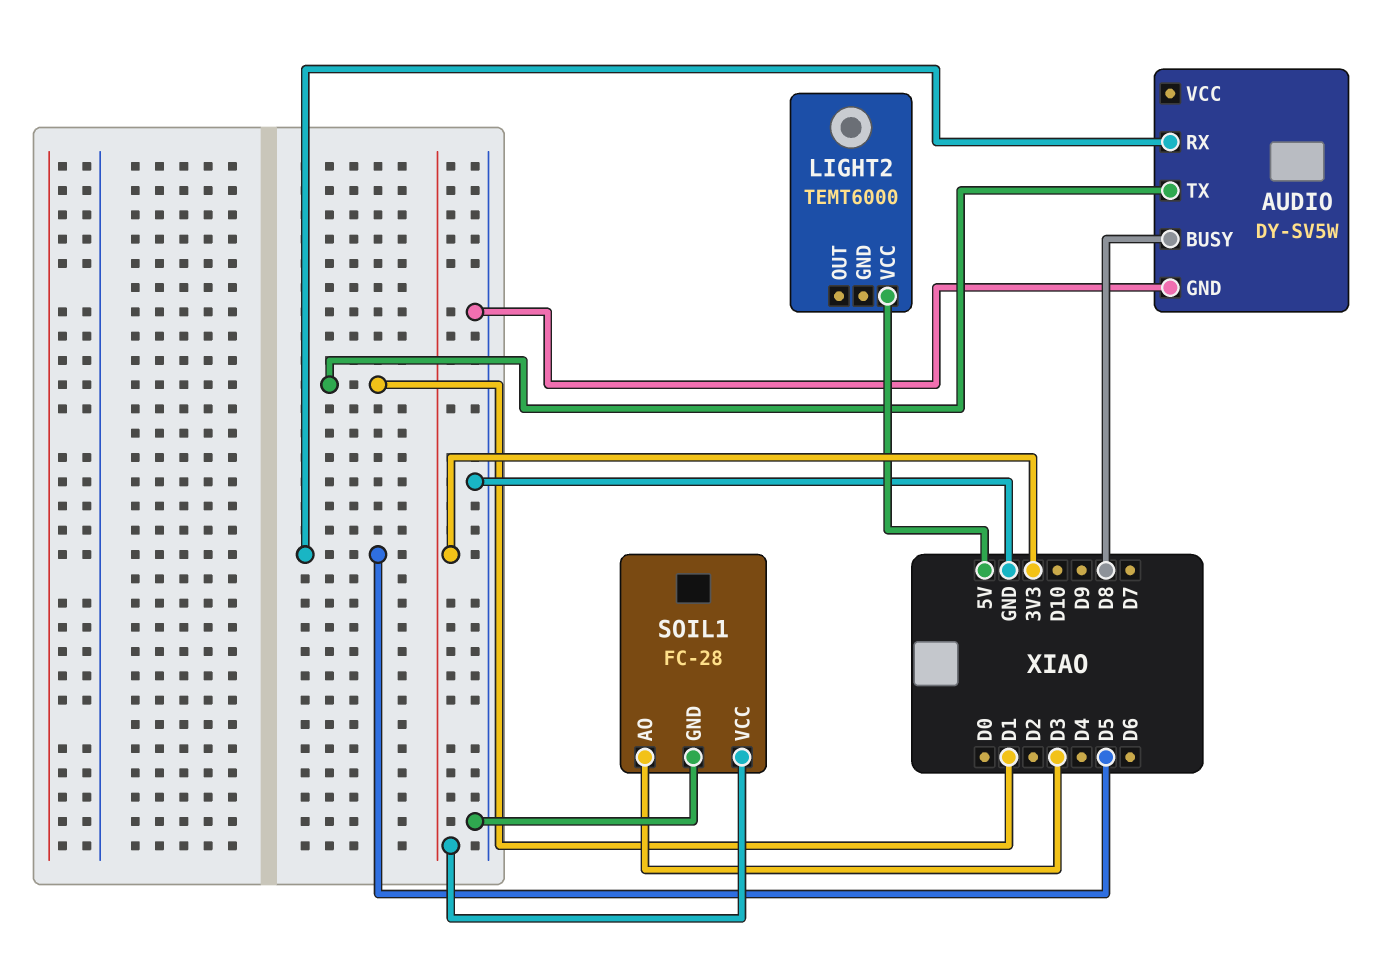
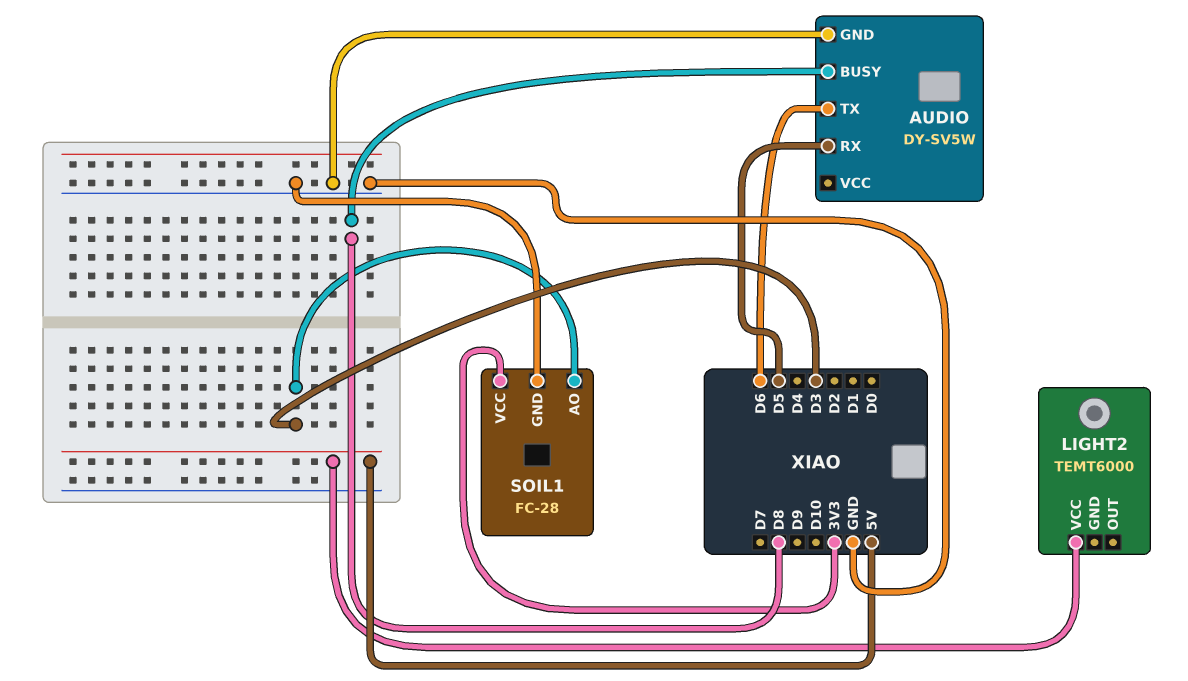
AUDIO pin TX: D1 -> D6

